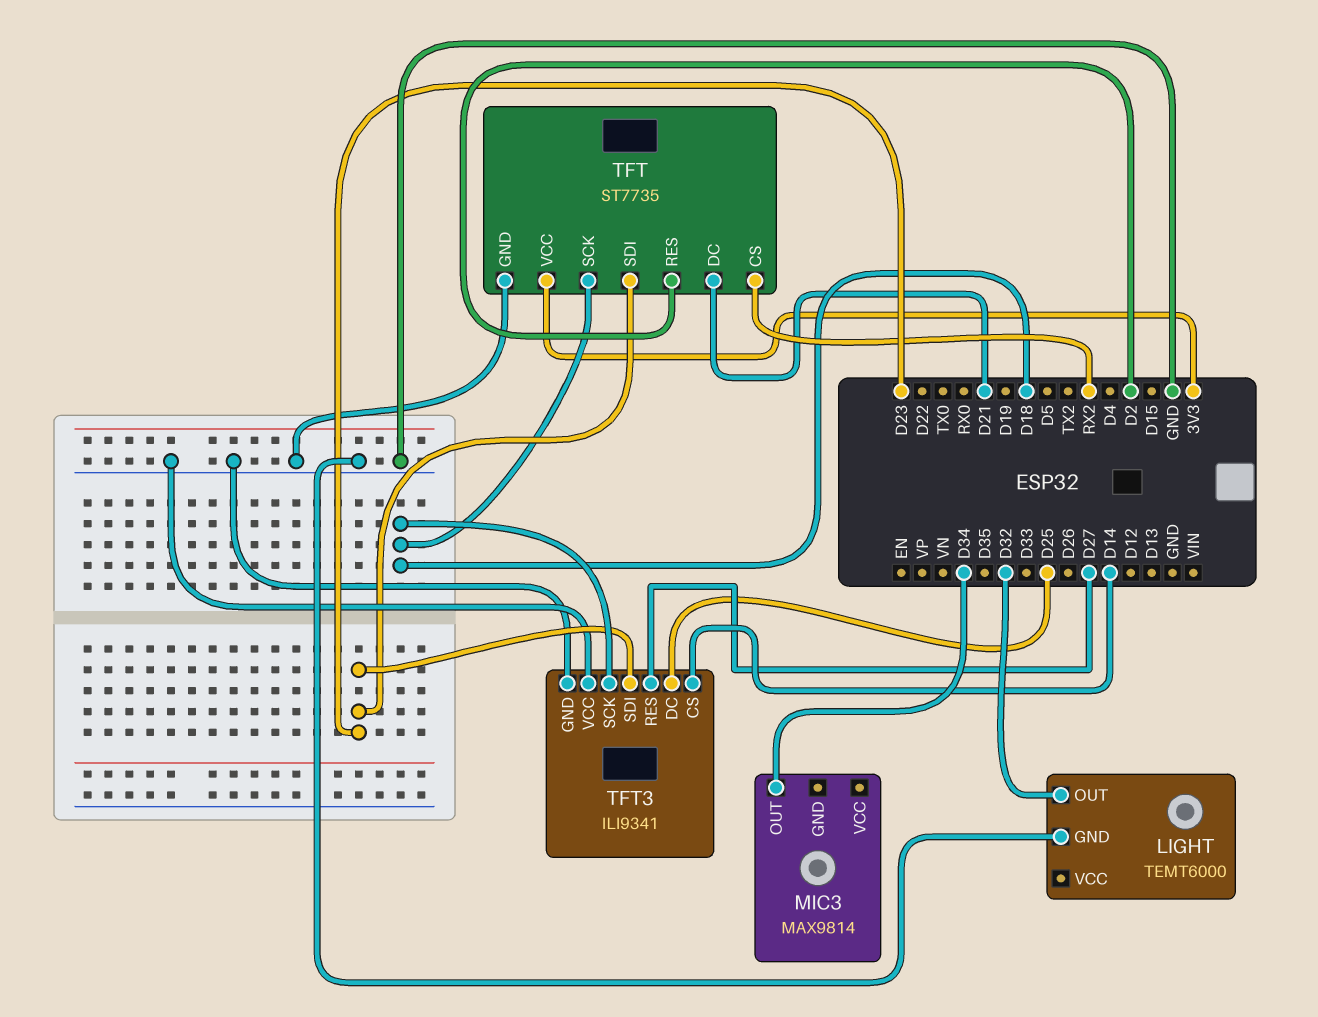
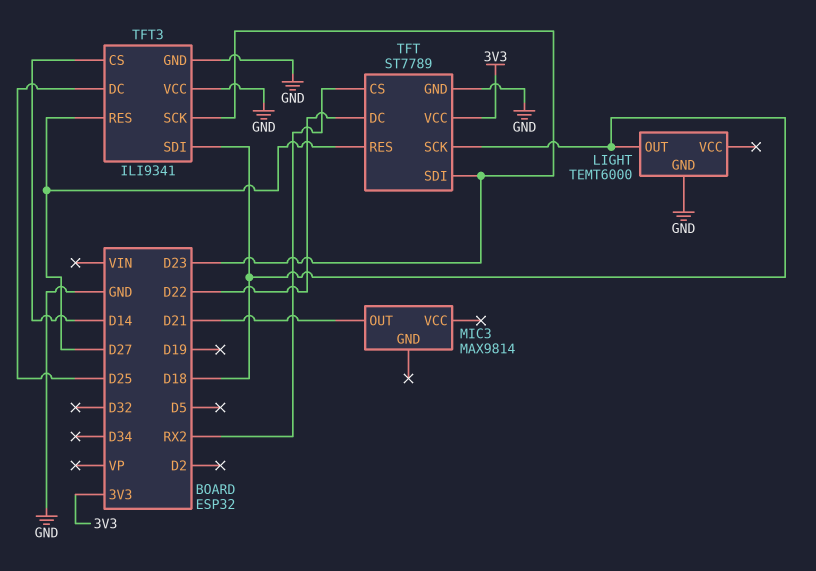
LIGHT pin OUT: D32 -> D18
MIC3 pin OUT: D34 -> D21
TFT: ST7735 -> ST7789
TFT pin DC: D21 -> D22
TFT pin RES: D2 -> D27
TFT3 pin SCK: D18 -> D23
TFT3 pin SDI: D23 -> D18

